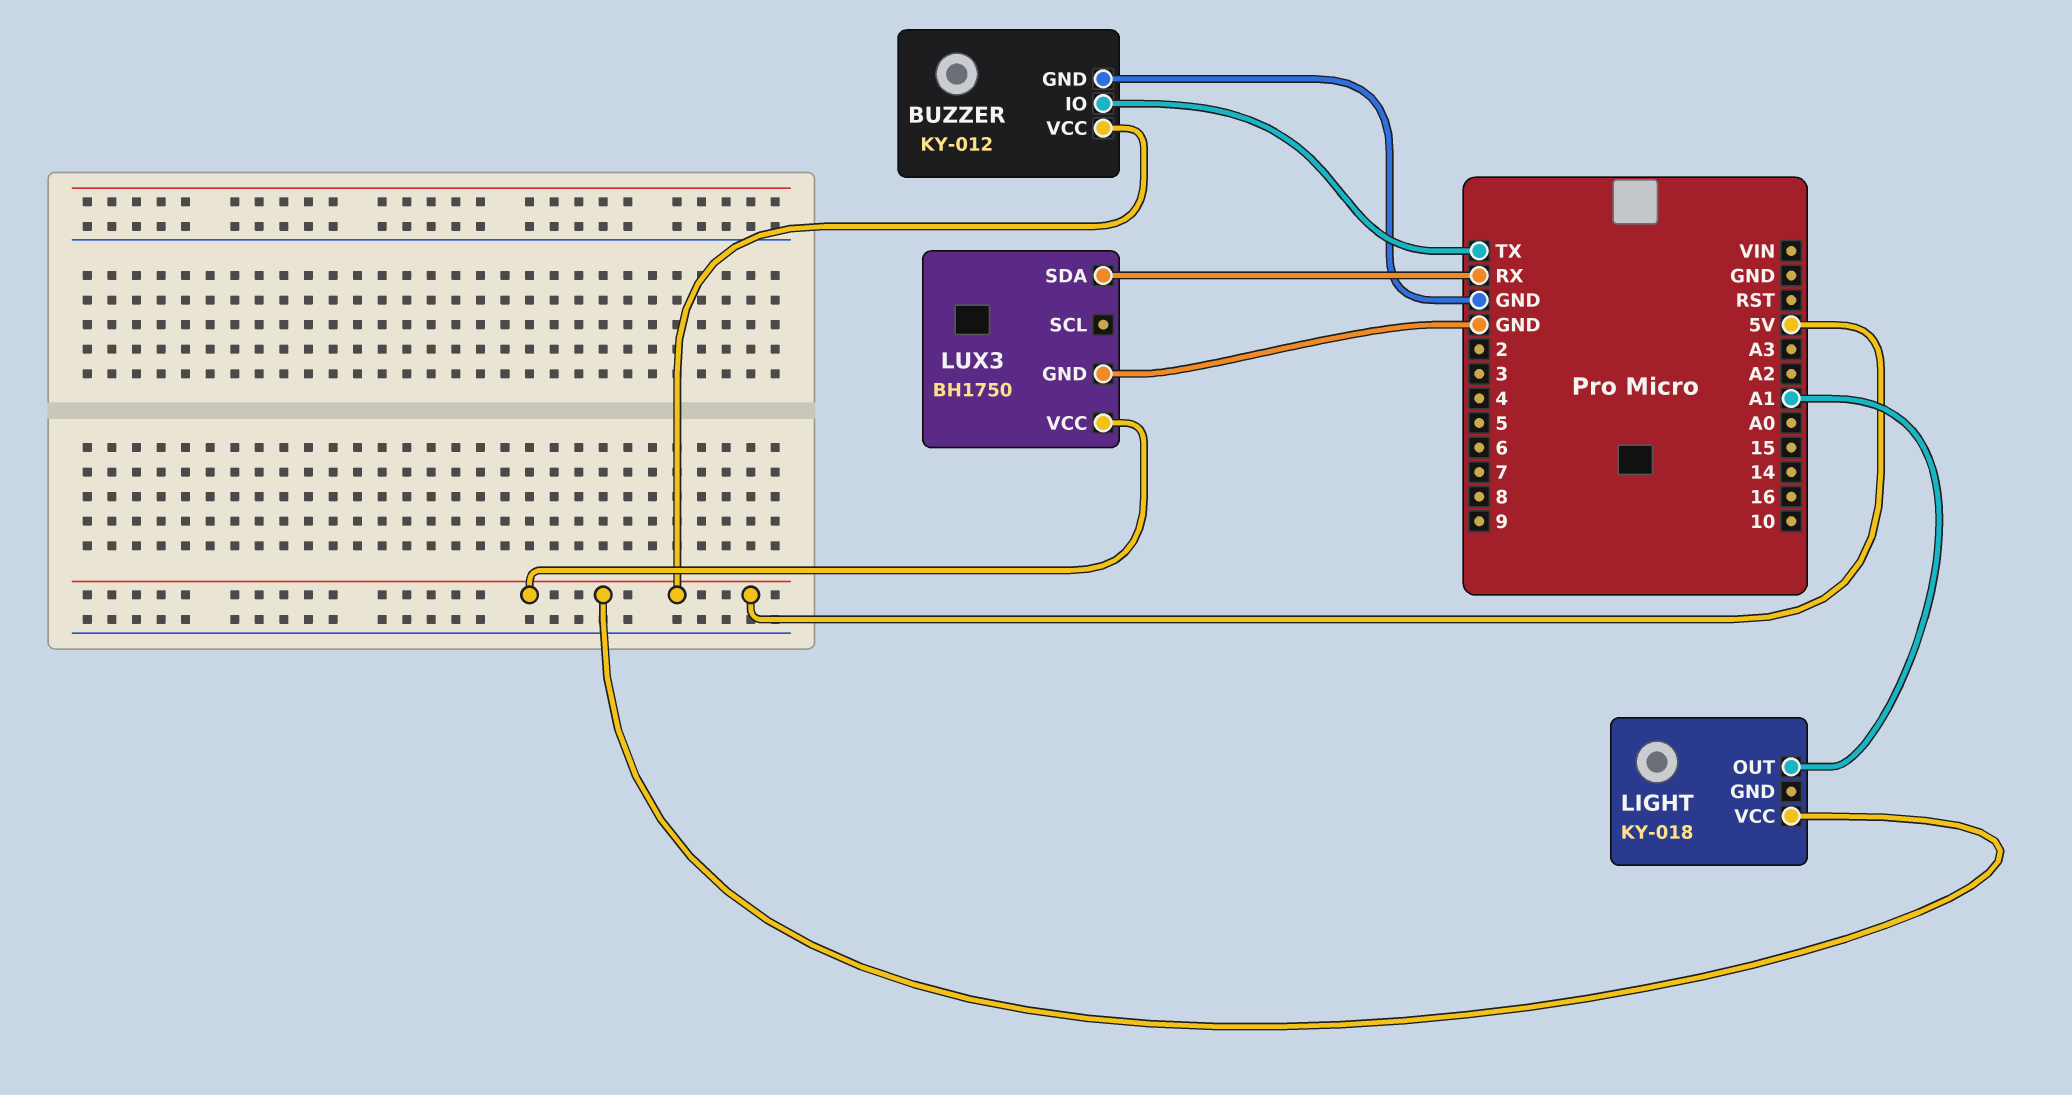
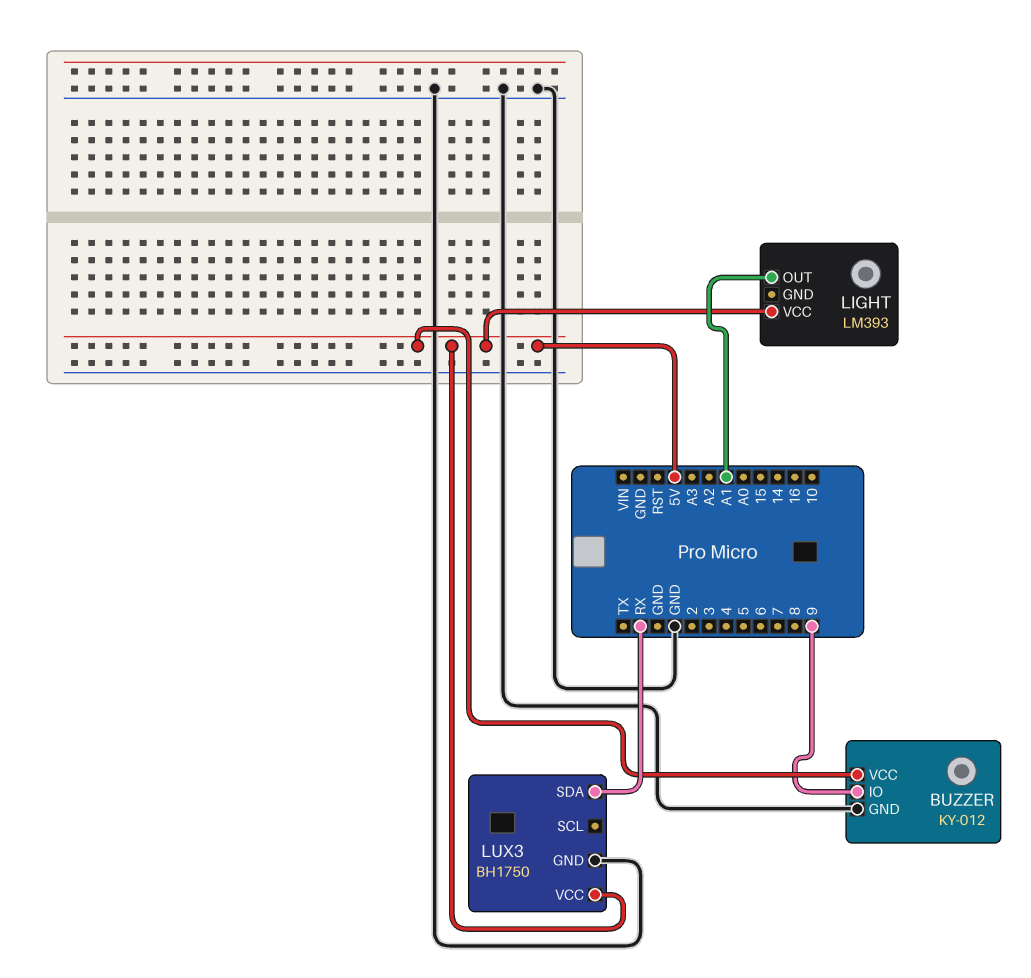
BUZZER pin IO: TX -> 9
LIGHT: KY-018 -> LM393

